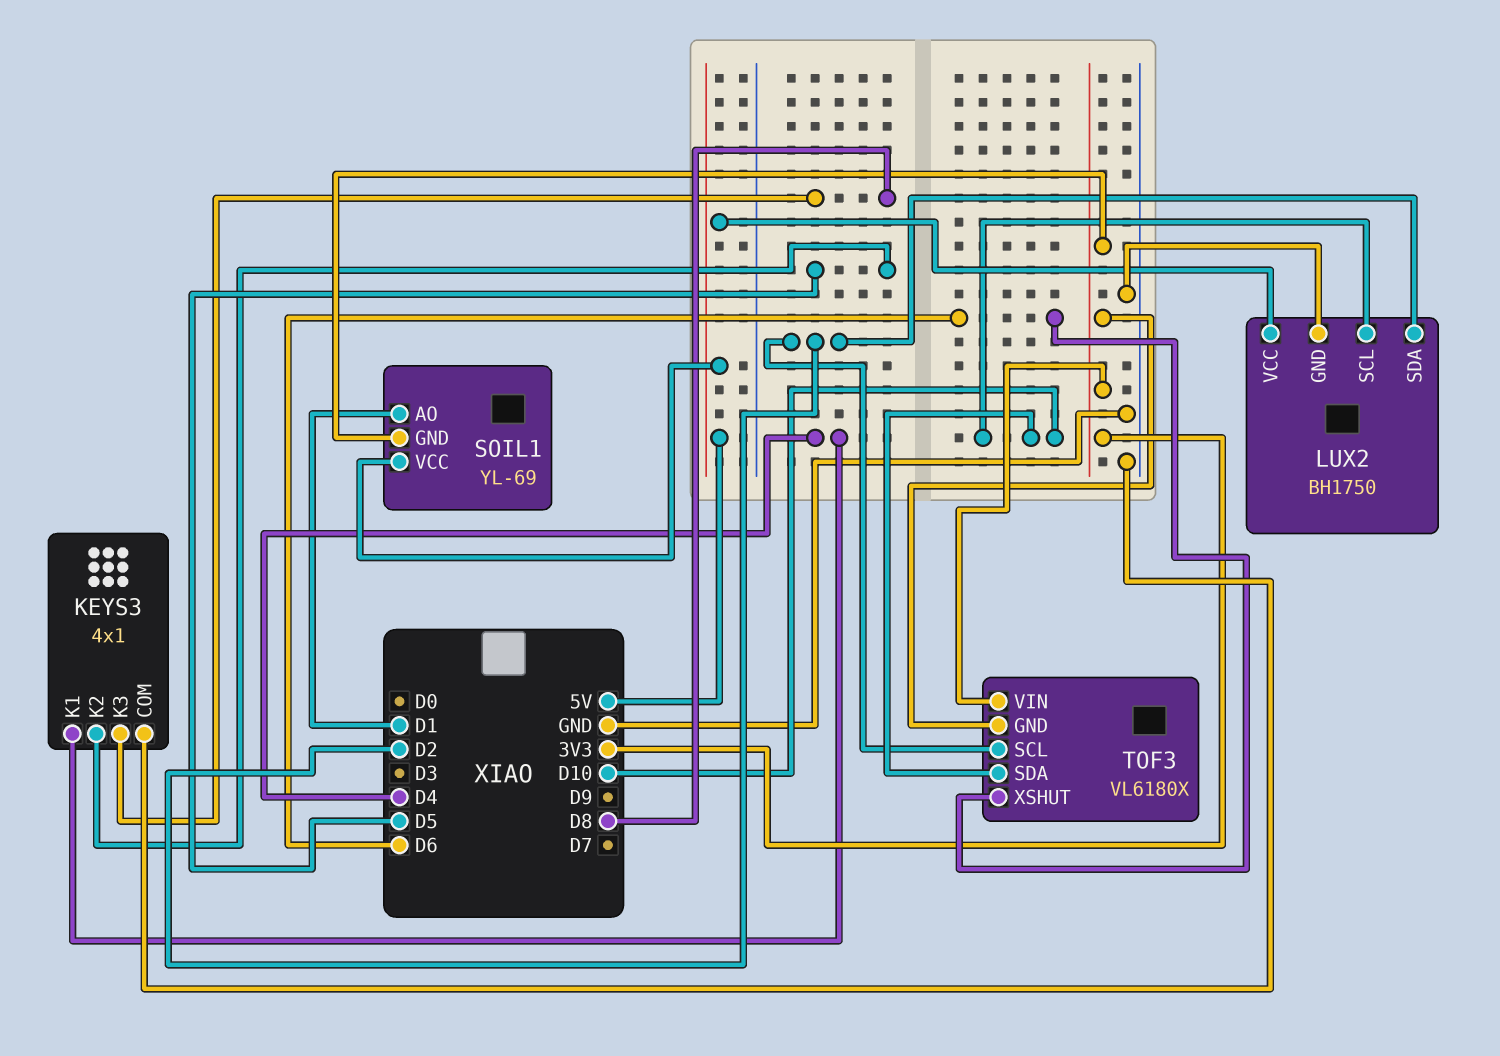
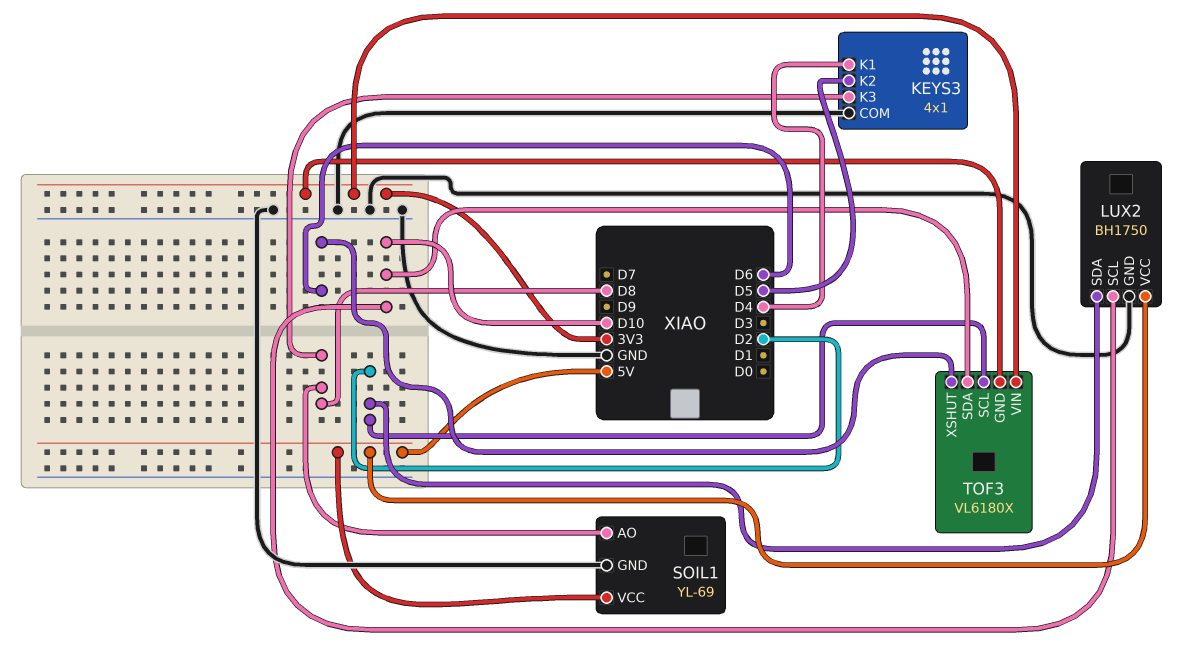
SOIL1 pin AO: D1 -> D8
SOIL1 pin GND: 3V3 -> GND

